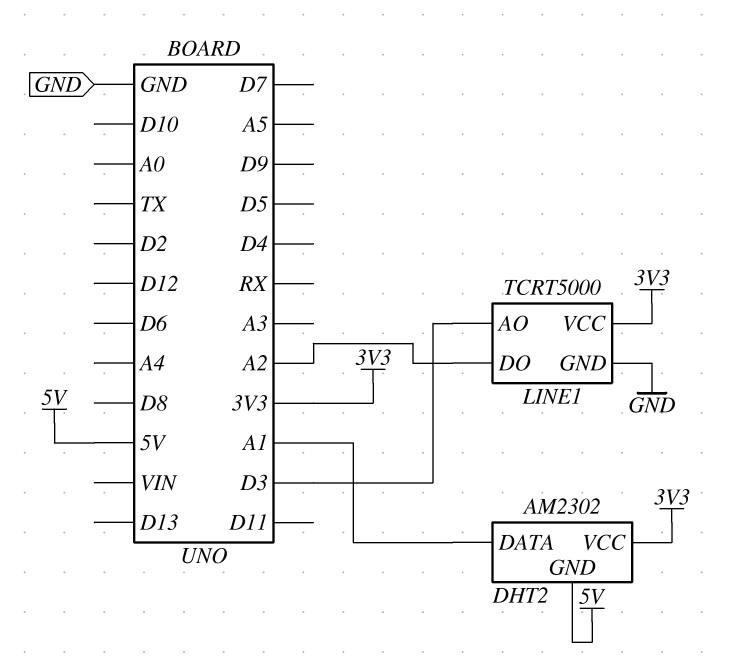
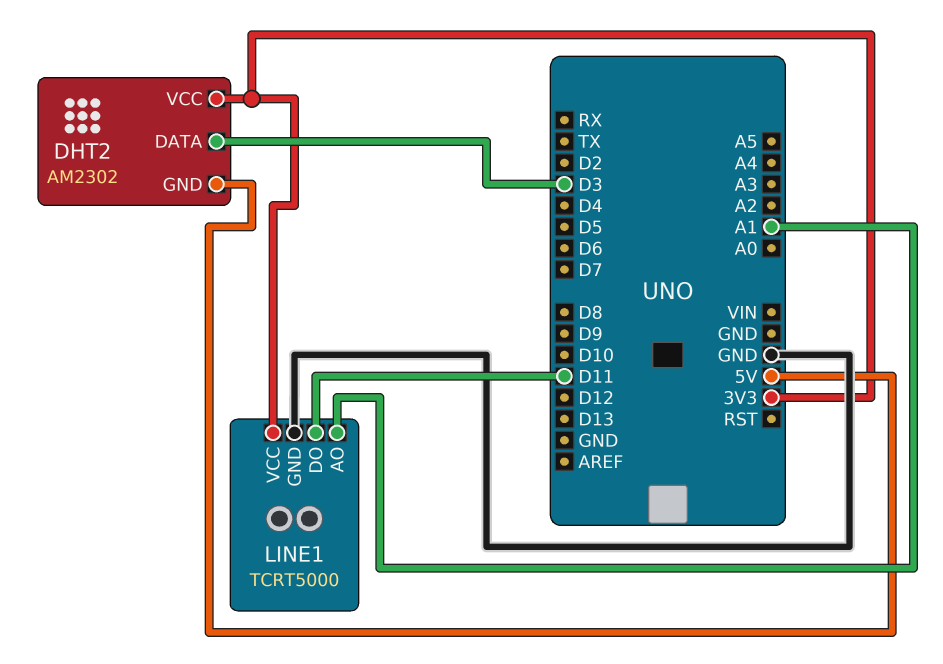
DHT2 pin DATA: A1 -> D3
LINE1 pin AO: D3 -> A1
LINE1 pin DO: A2 -> D11

